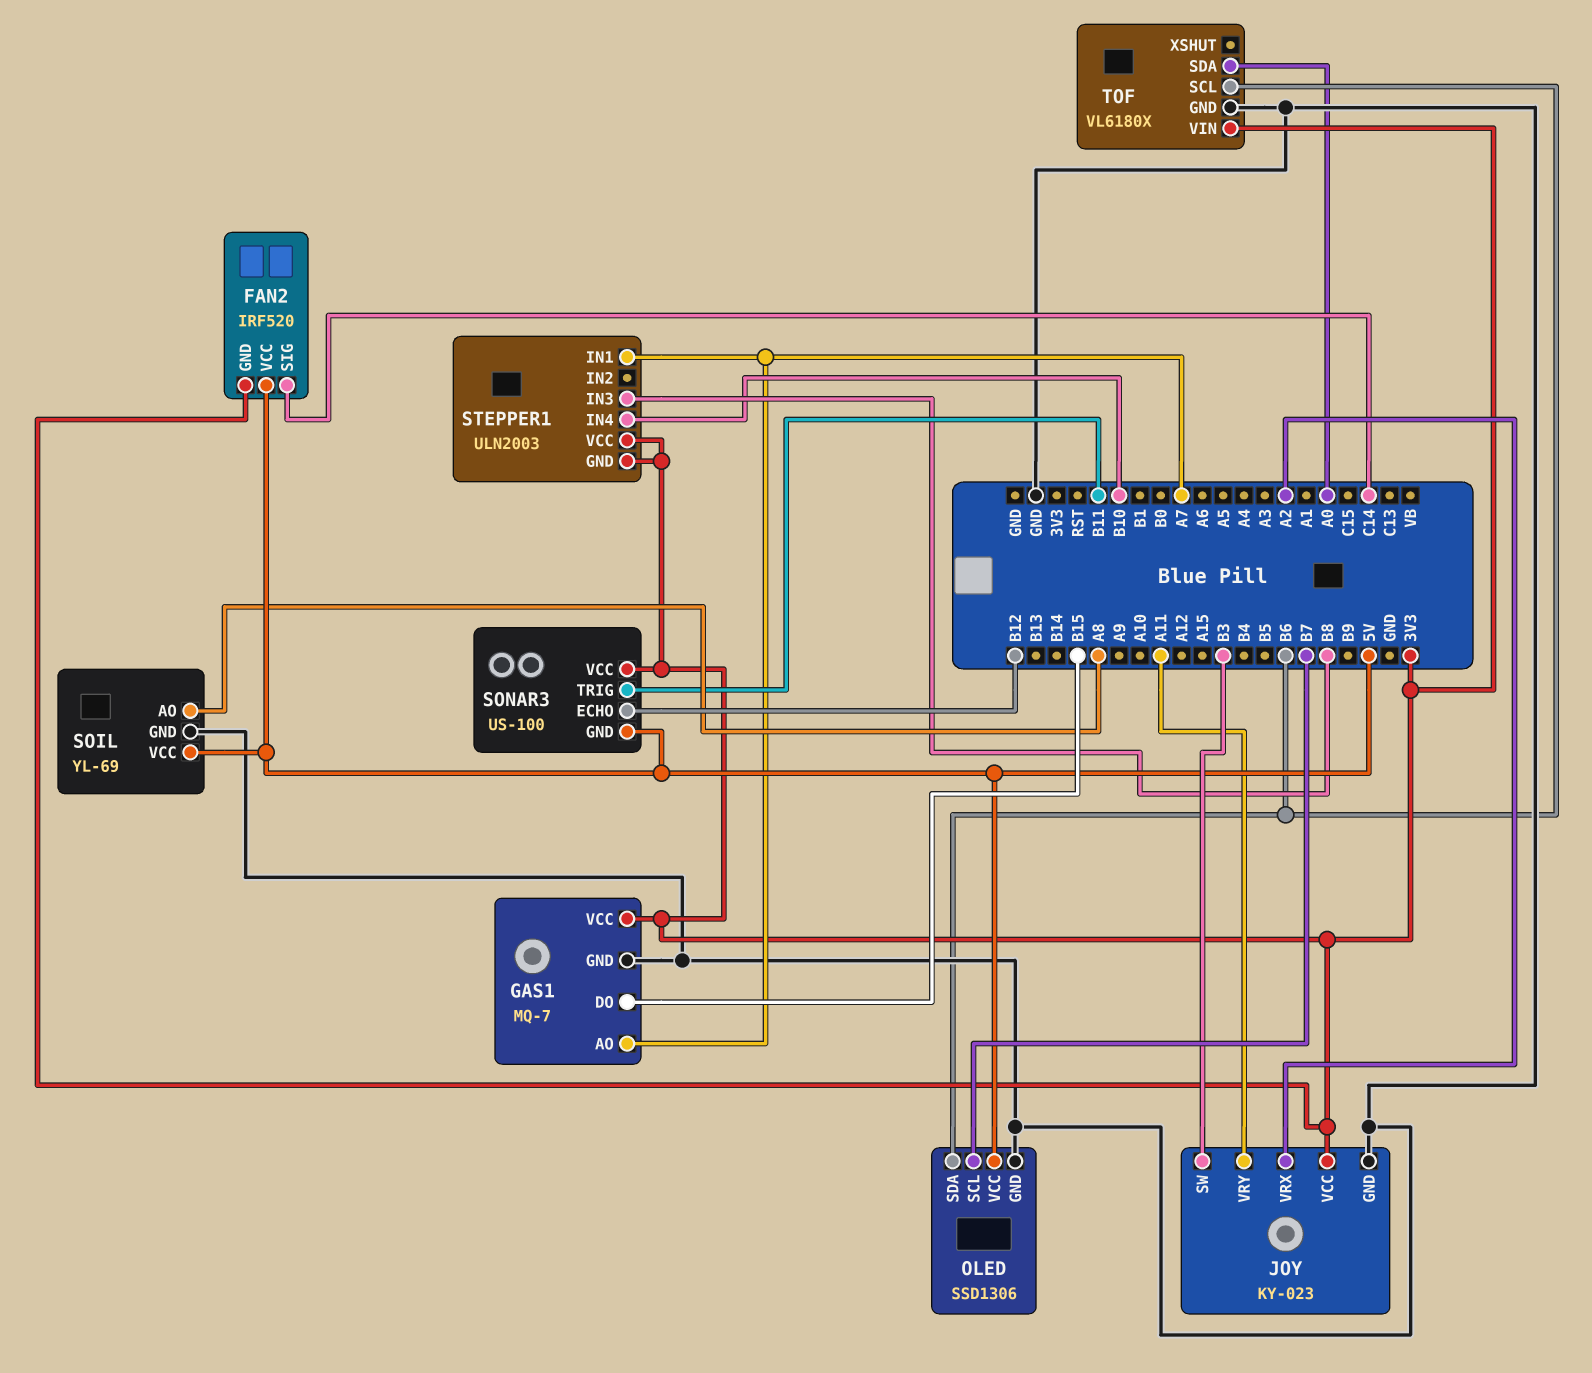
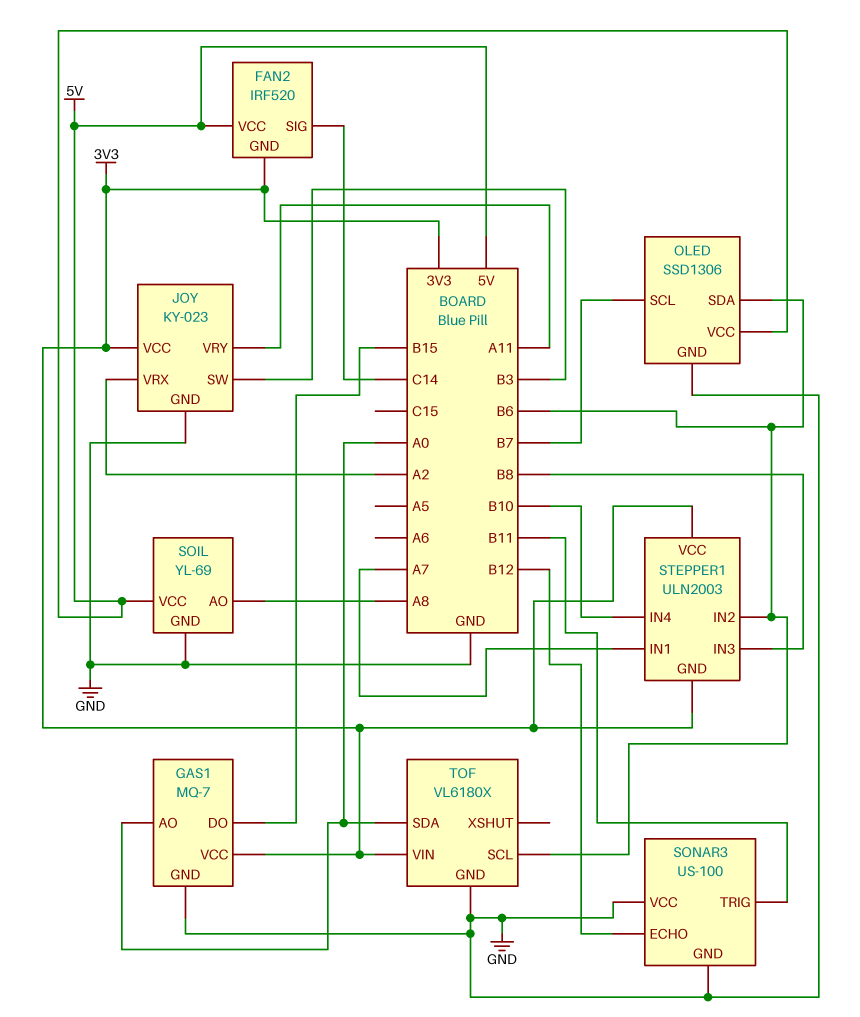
GAS1 pin AO: A7 -> A0
SONAR3 pin GND: 5V -> GND
SONAR3 pin VCC: 3V3 -> GND
STEPPER1 pin IN2: none -> B6

